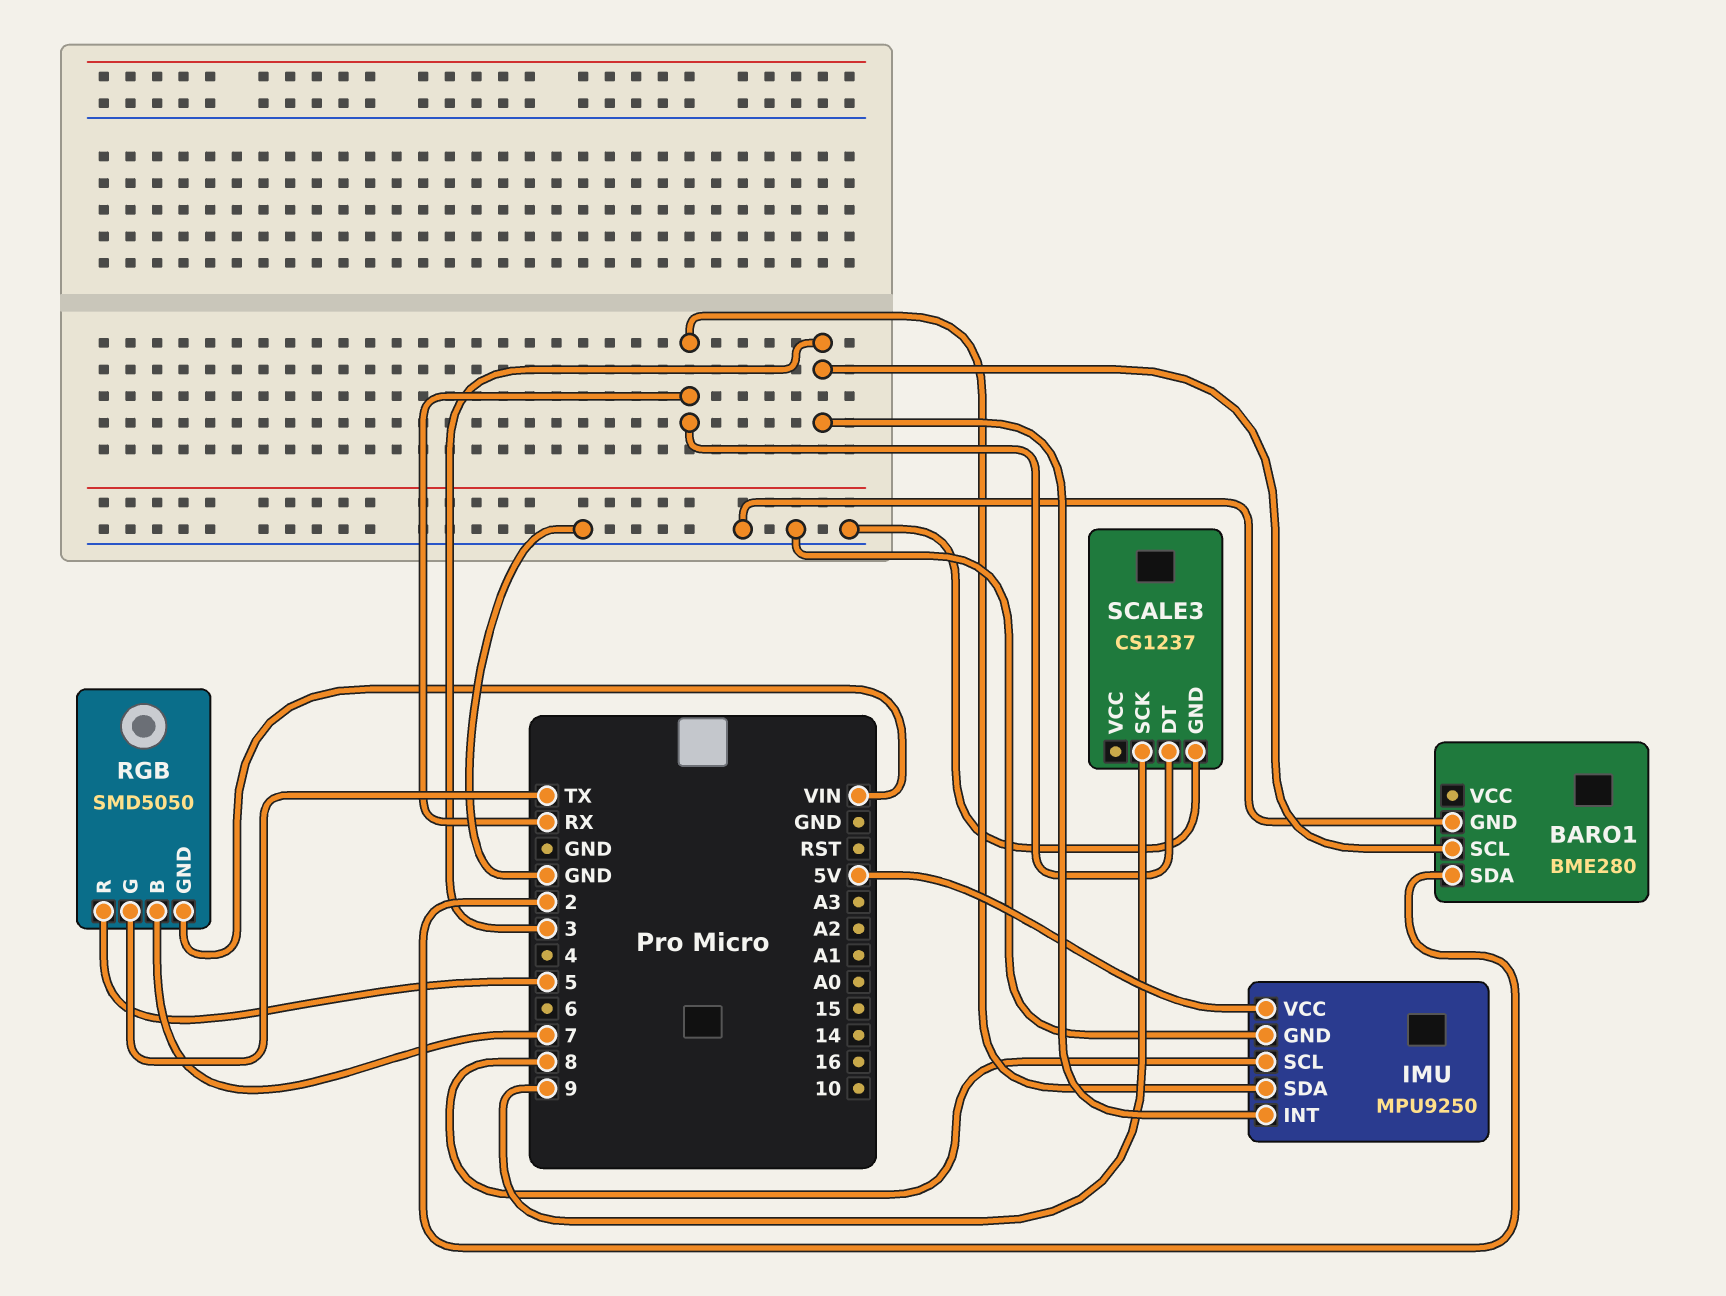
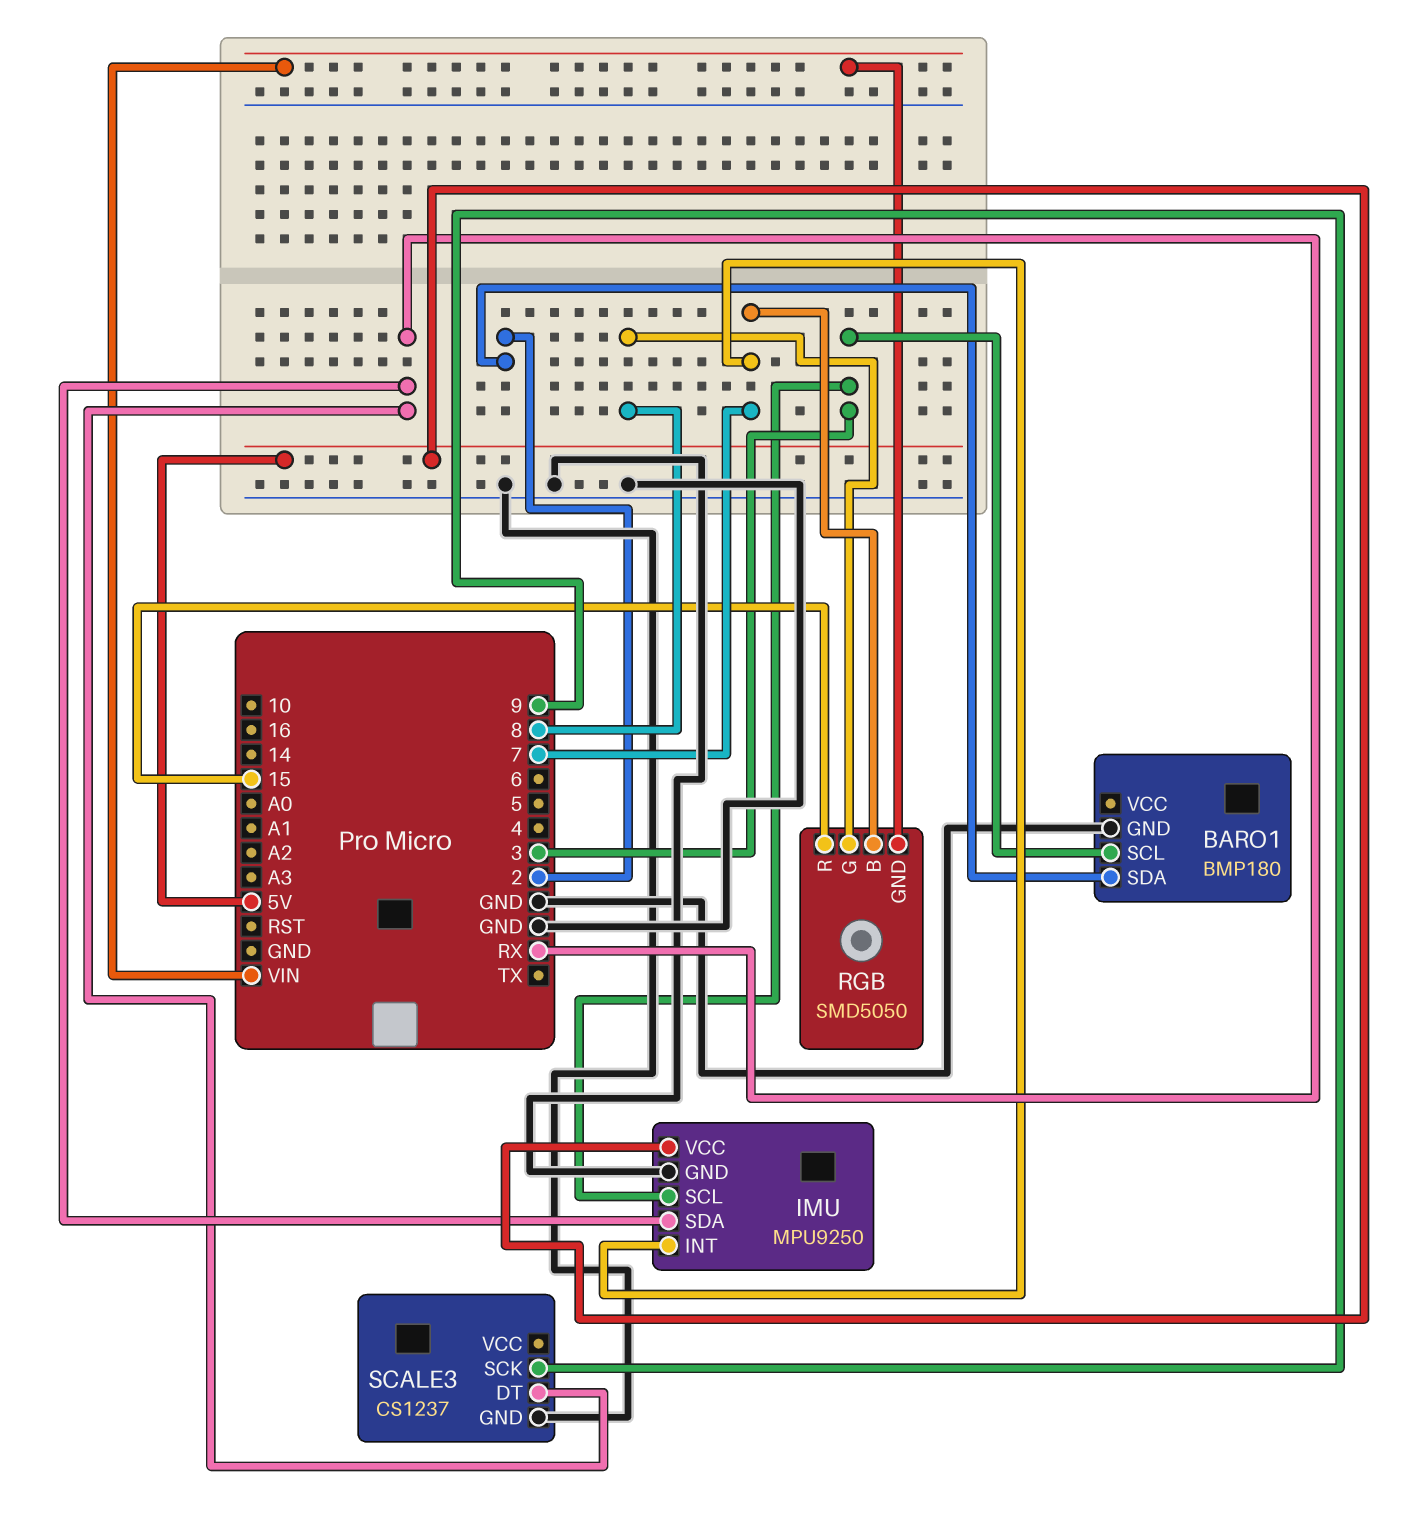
BARO1: BME280 -> BMP180
IMU pin INT: 3 -> 7
IMU pin SCL: 8 -> 3
RGB pin G: TX -> 8
RGB pin R: 5 -> 15

